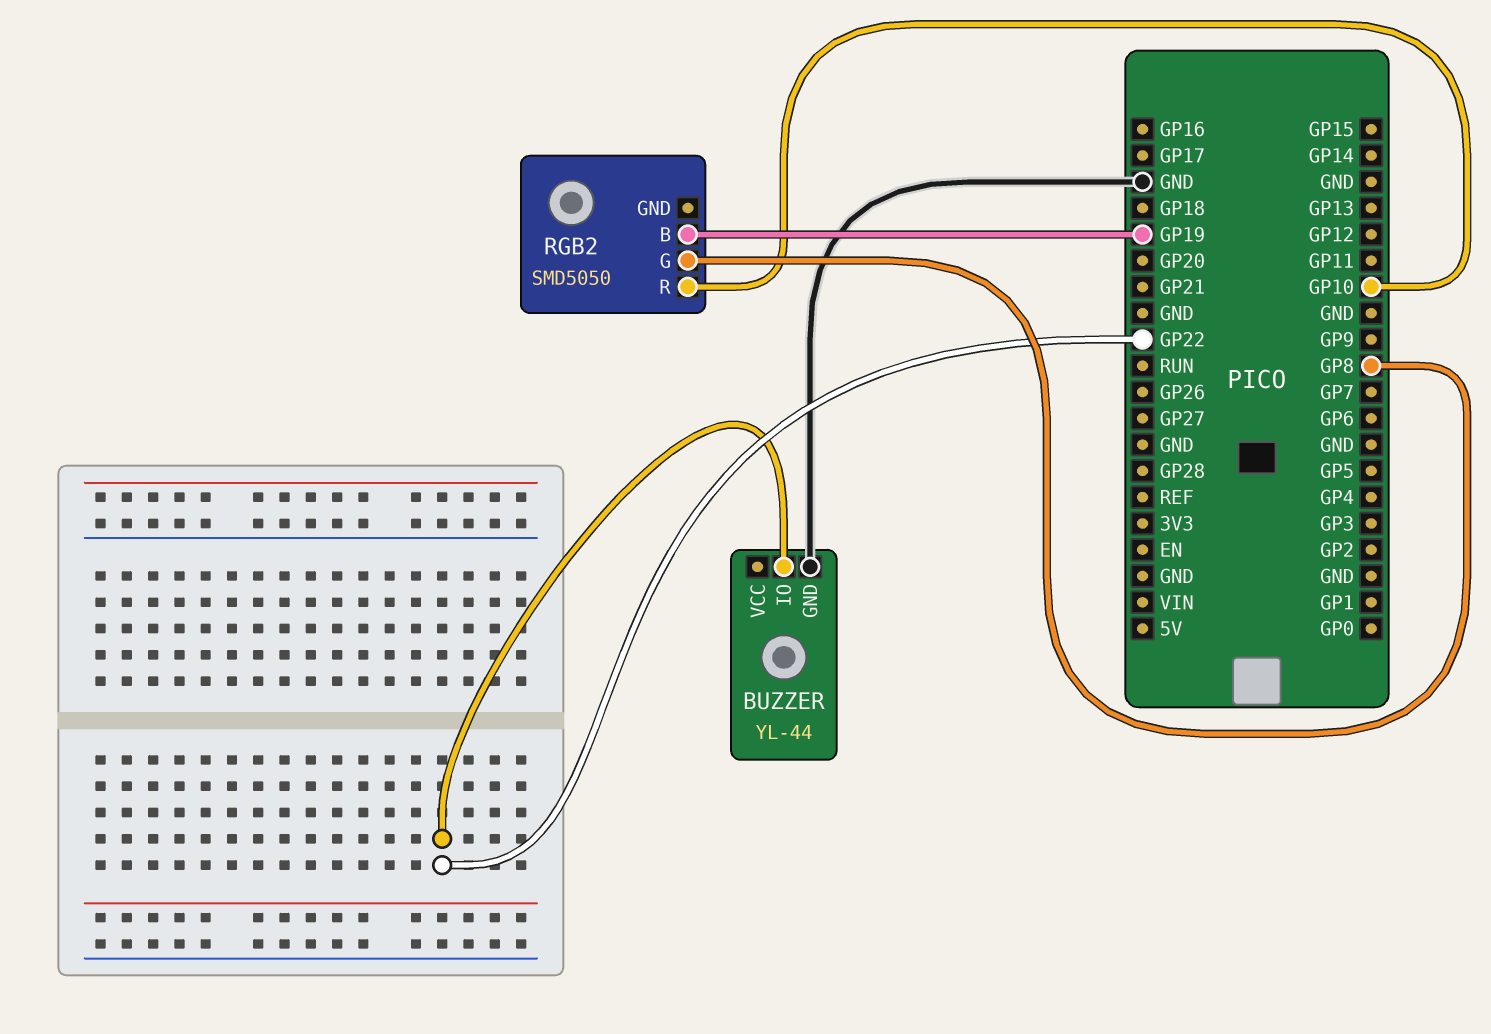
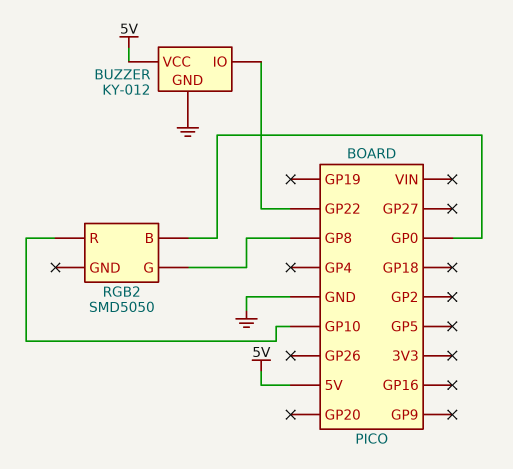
BUZZER: YL-44 -> KY-012
BUZZER pin VCC: none -> 5V
RGB2 pin B: GP19 -> GP0

